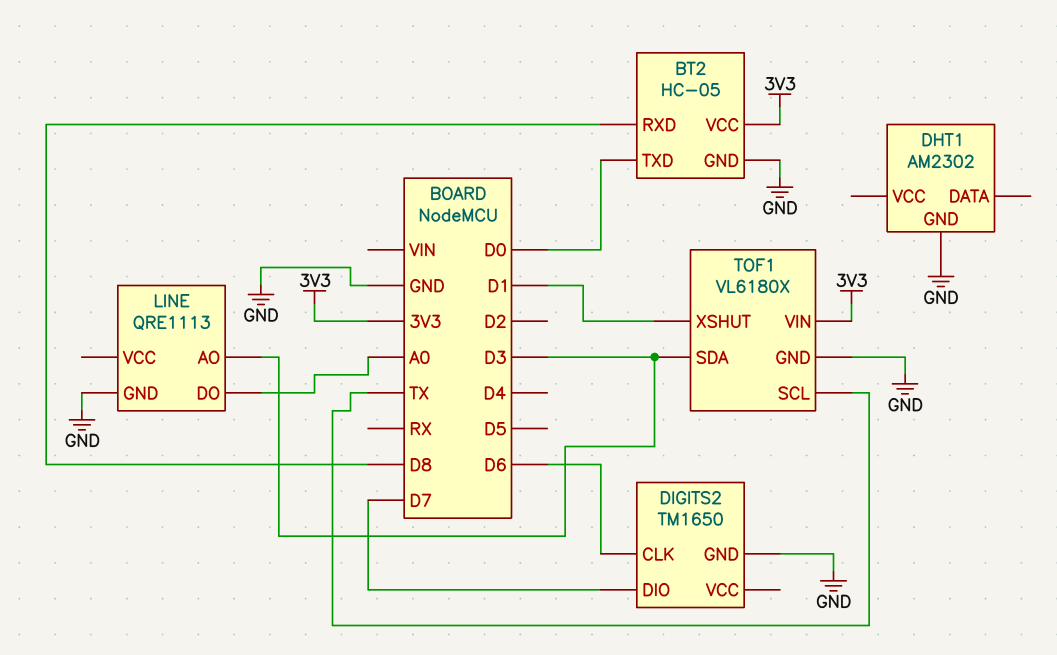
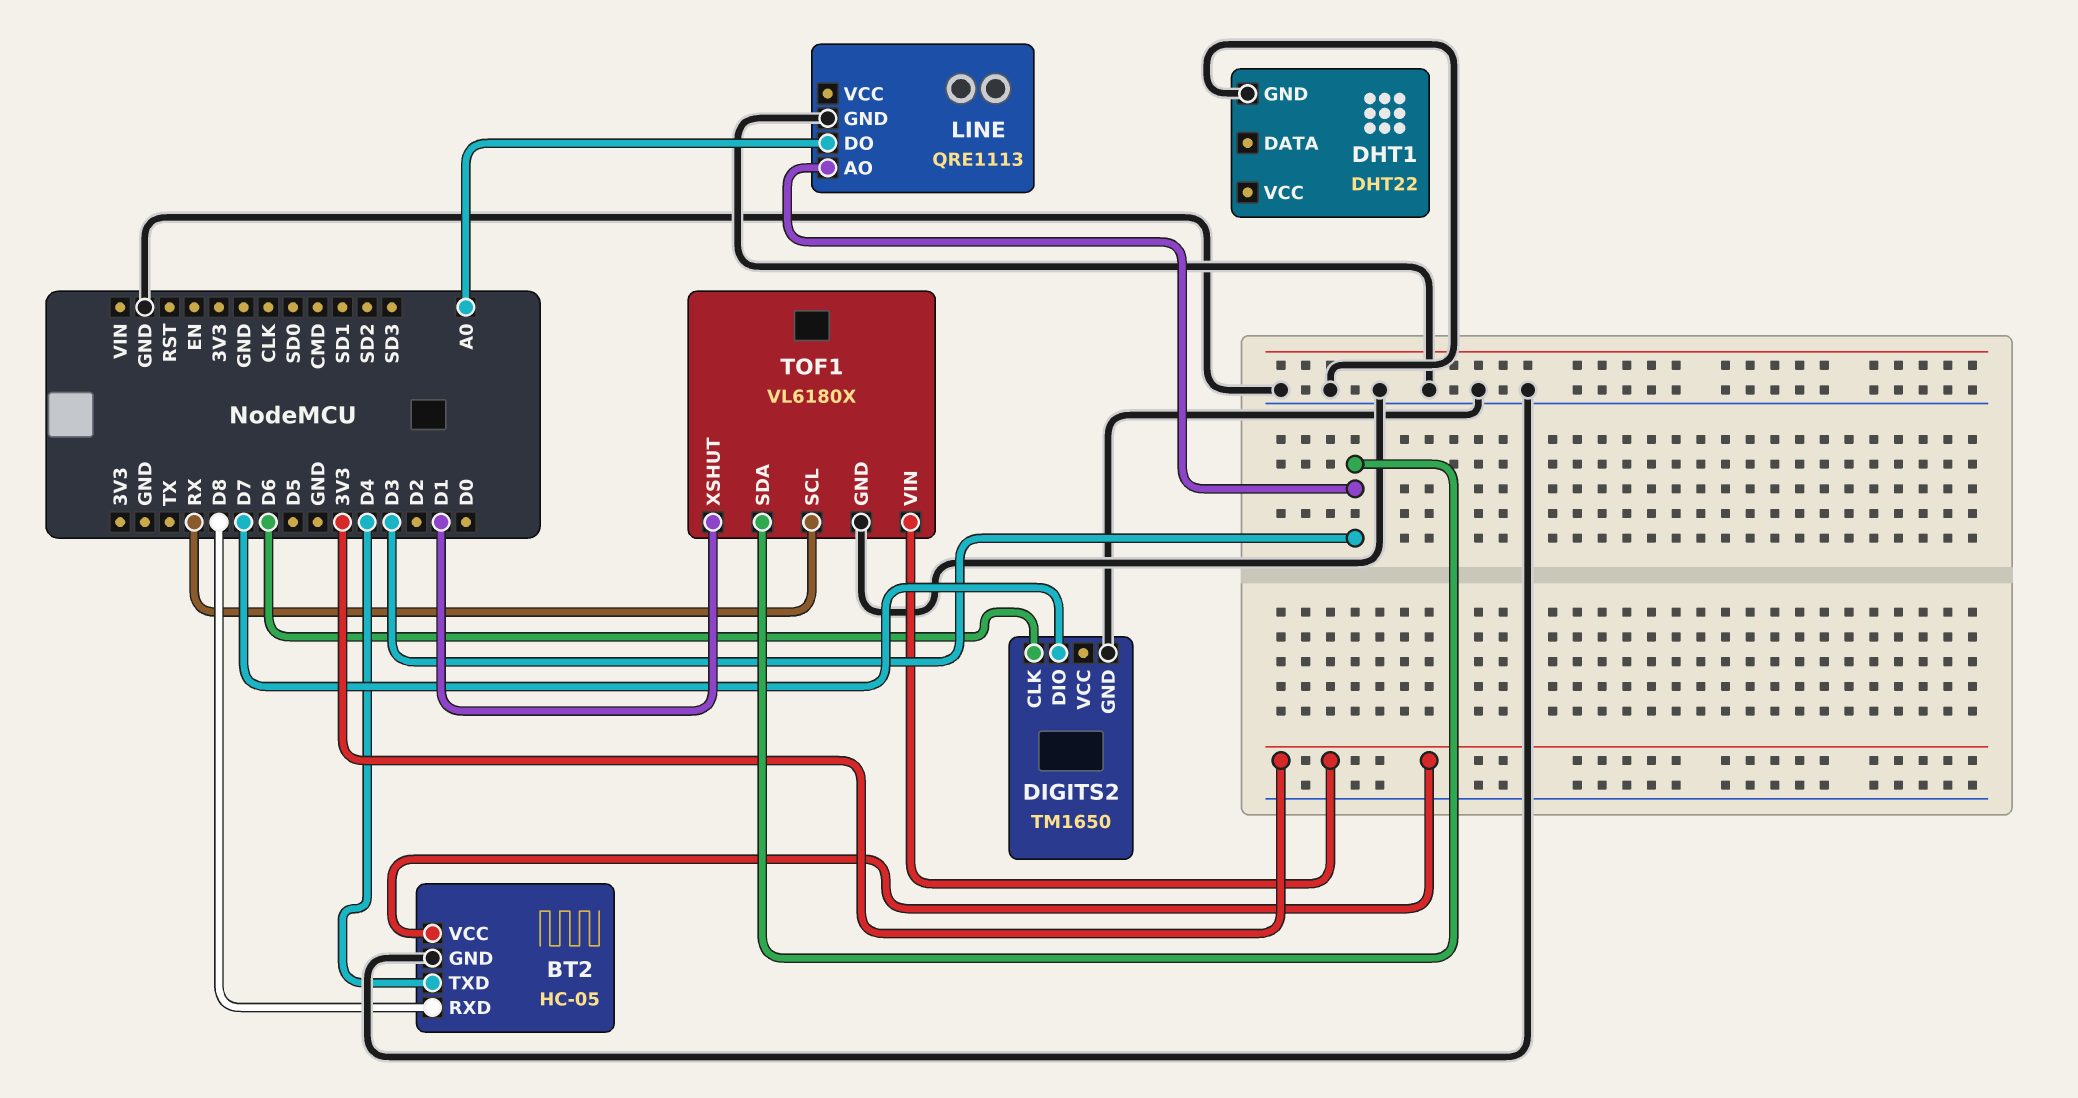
BT2 pin TXD: D0 -> D4
DHT1: AM2302 -> DHT22
TOF1 pin SCL: TX -> RX

